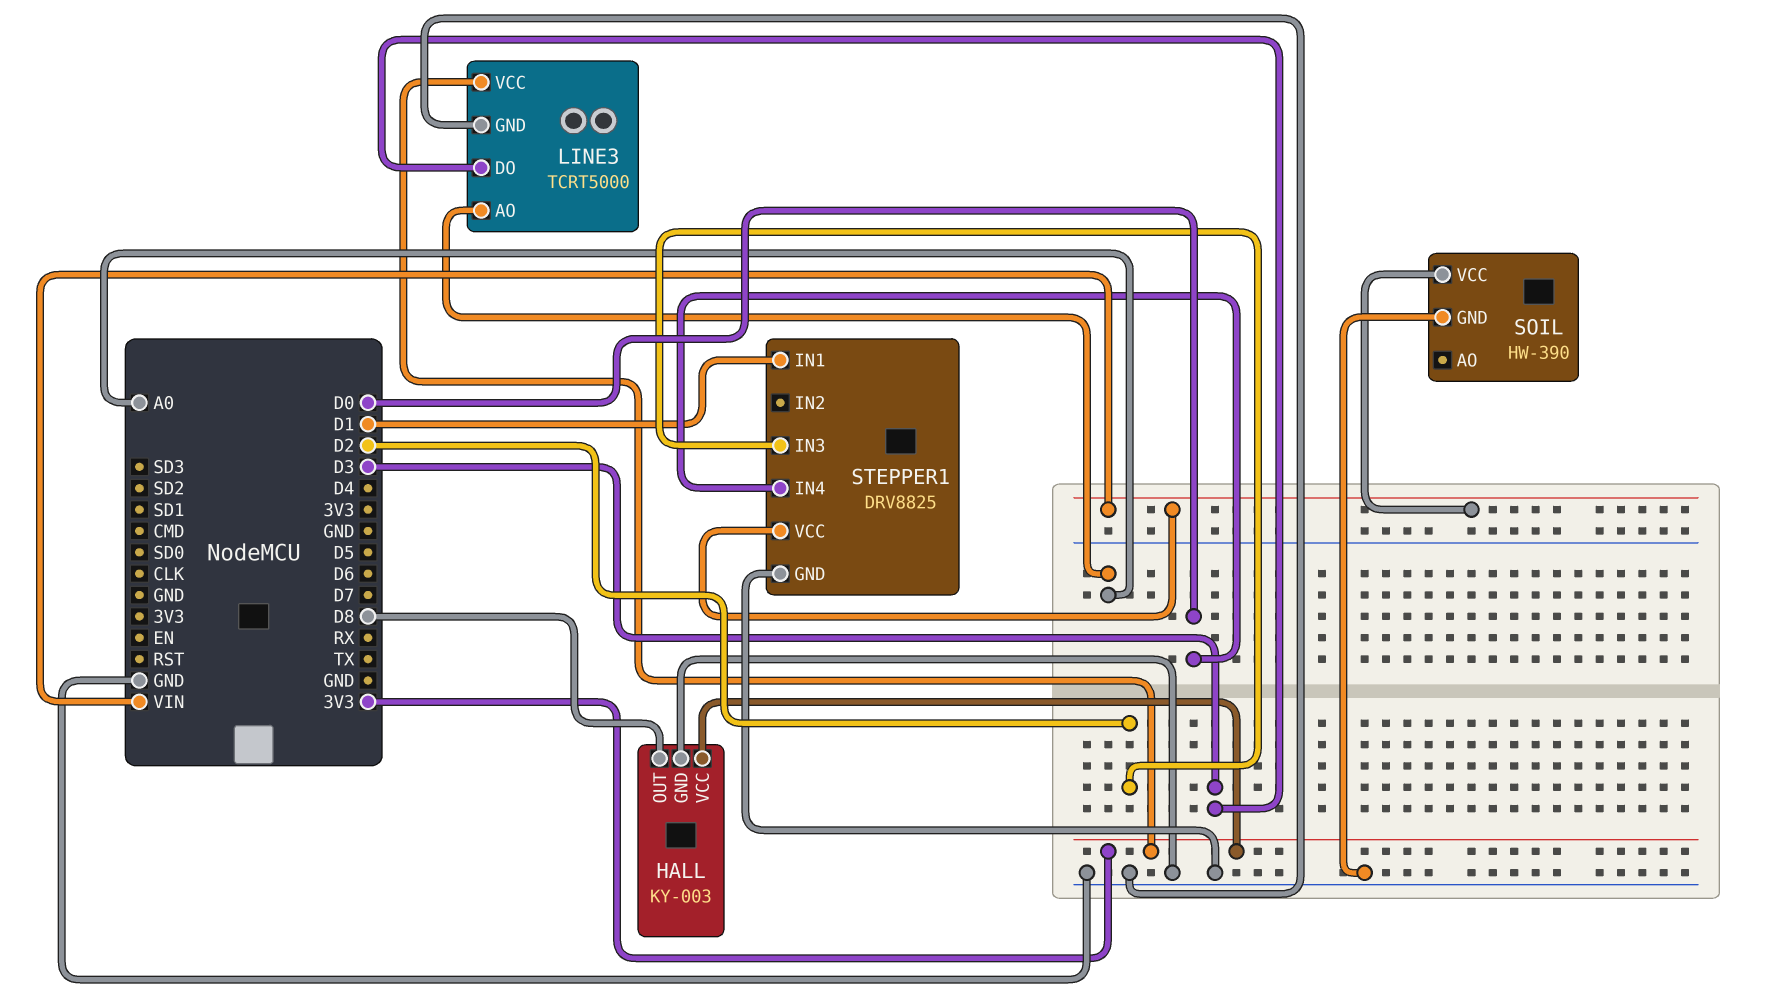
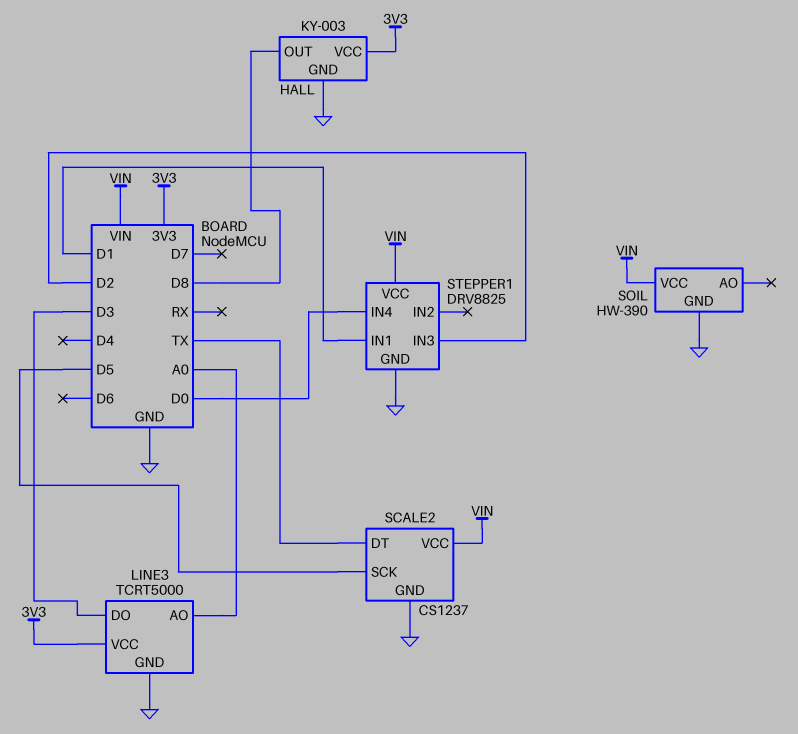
SCALE2: none -> CS1237
SCALE2 pin DT: none -> TX
SCALE2 pin GND: none -> GND
SCALE2 pin SCK: none -> D5
SCALE2 pin VCC: none -> VIN

